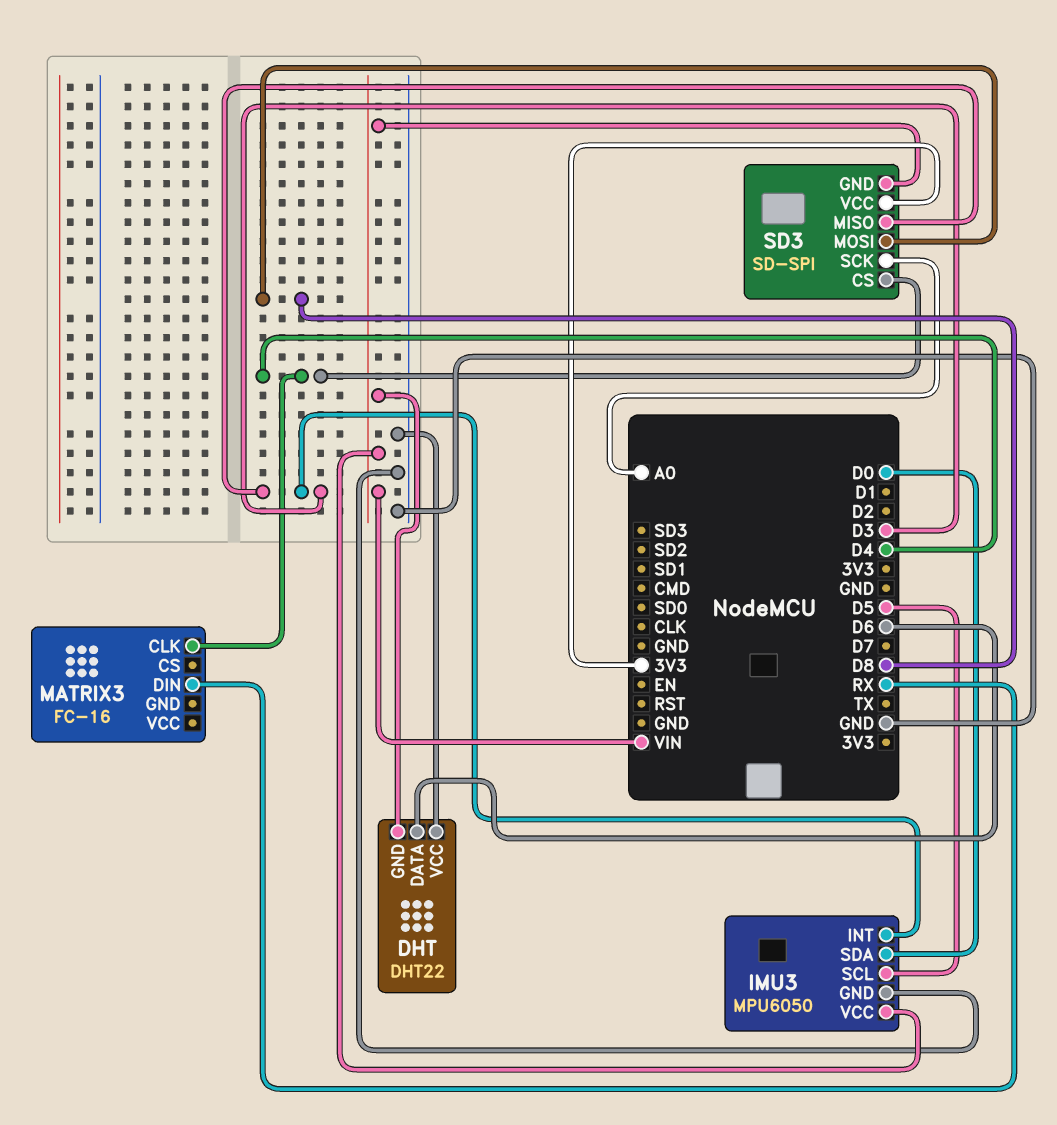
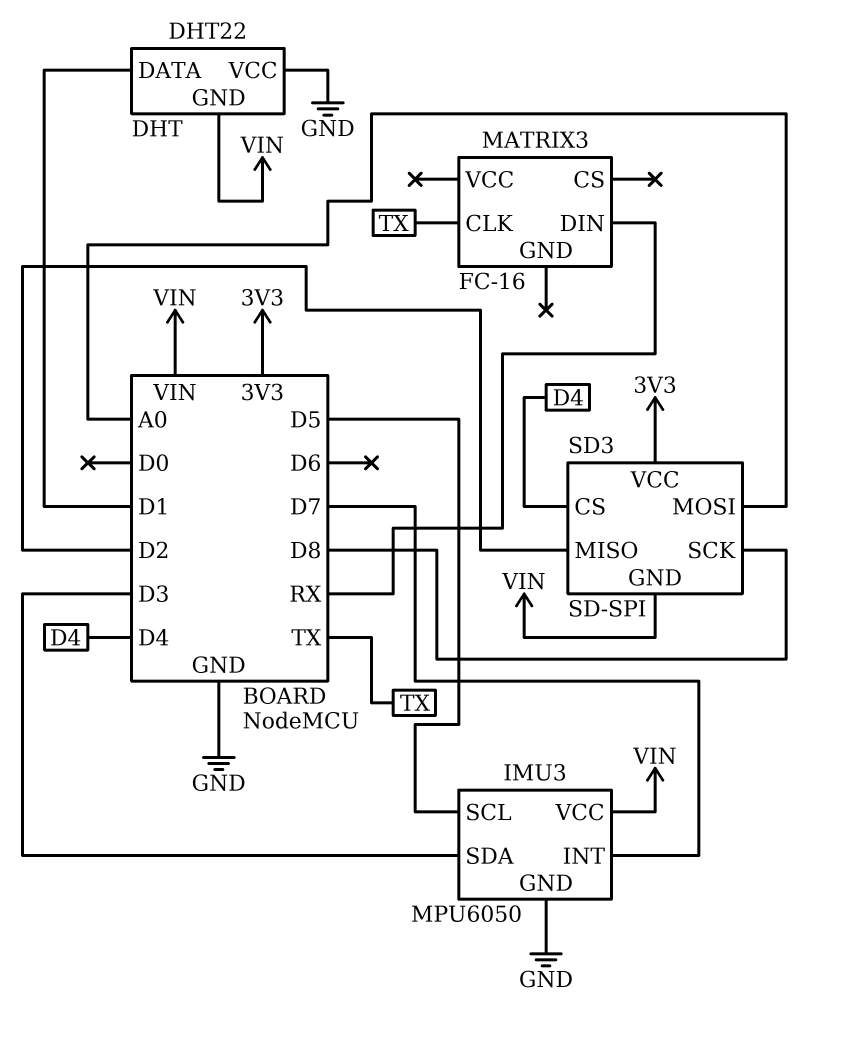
DHT pin DATA: D6 -> D1
IMU3 pin INT: D3 -> D7
IMU3 pin SDA: D0 -> D3
MATRIX3 pin CLK: D4 -> TX
SD3 pin MISO: D3 -> D2
SD3 pin MOSI: D8 -> A0
SD3 pin SCK: A0 -> D8

